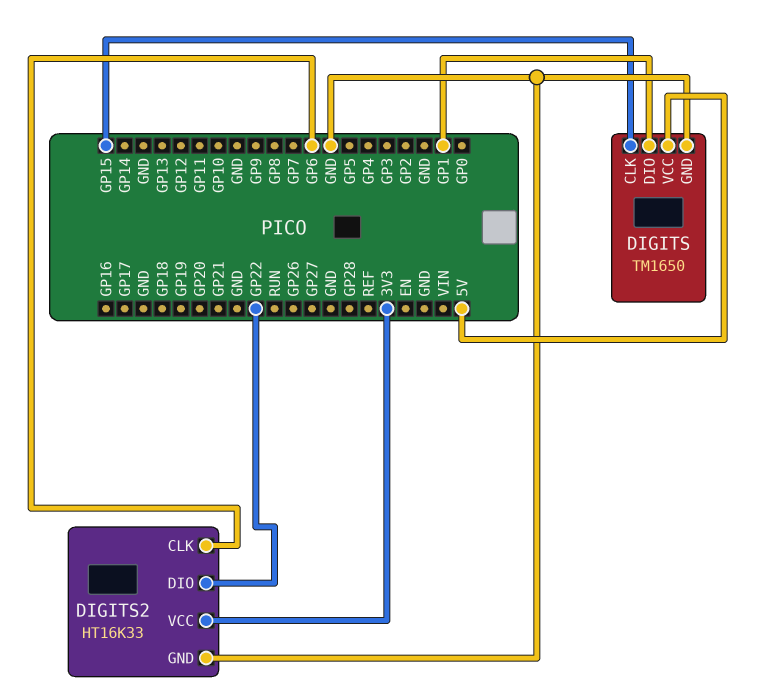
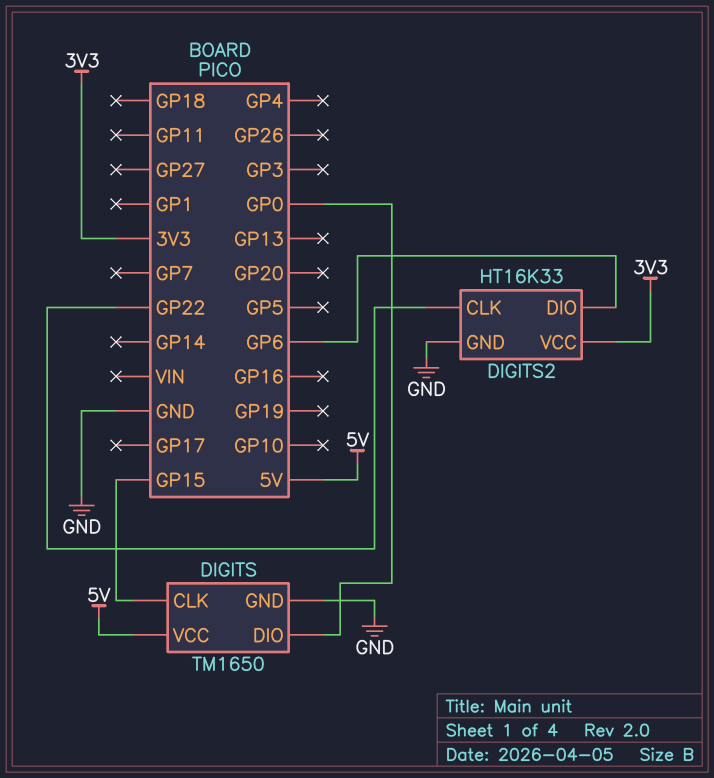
DIGITS pin DIO: GP1 -> GP0
DIGITS2 pin CLK: GP6 -> GP22
DIGITS2 pin DIO: GP22 -> GP6

